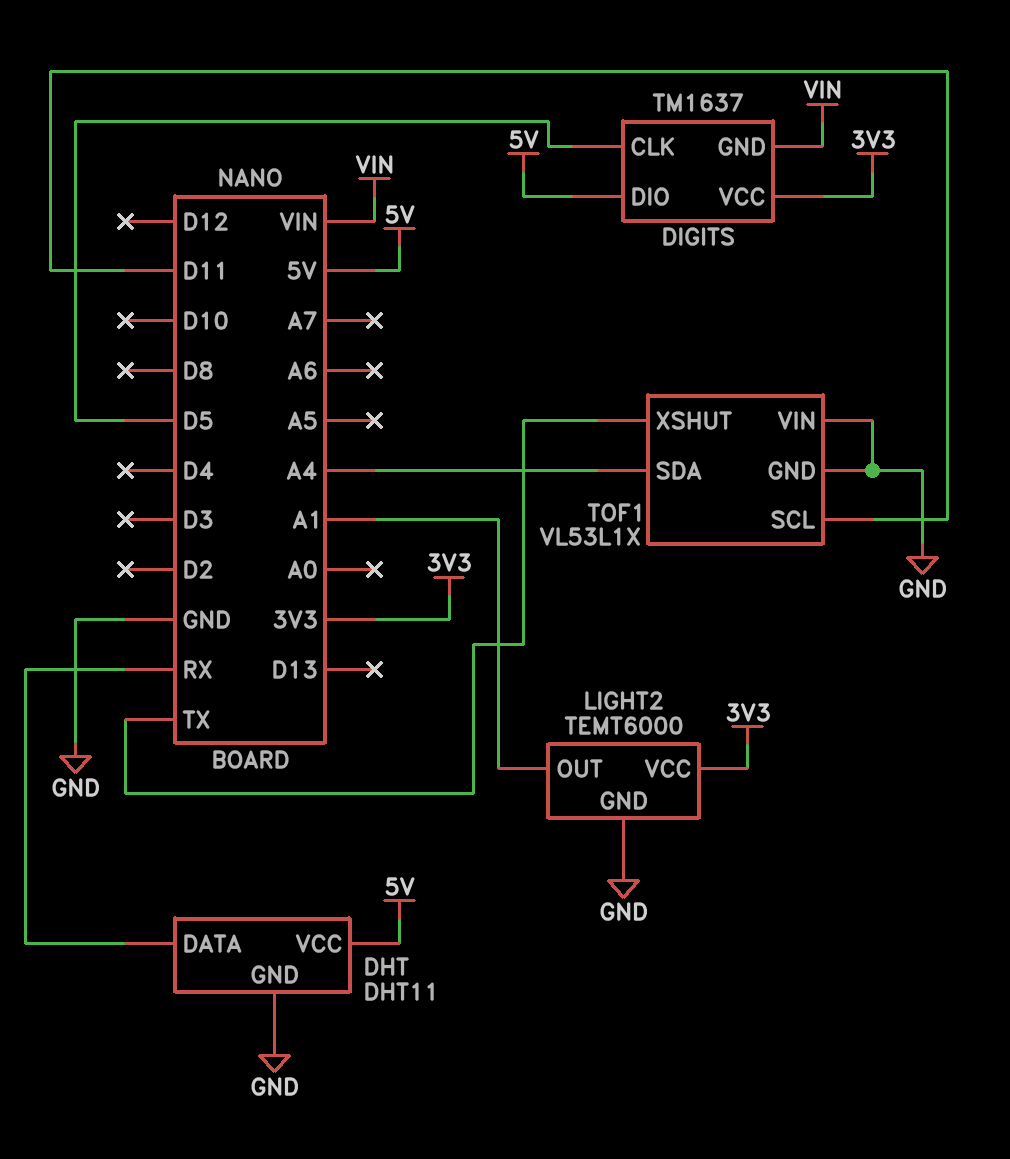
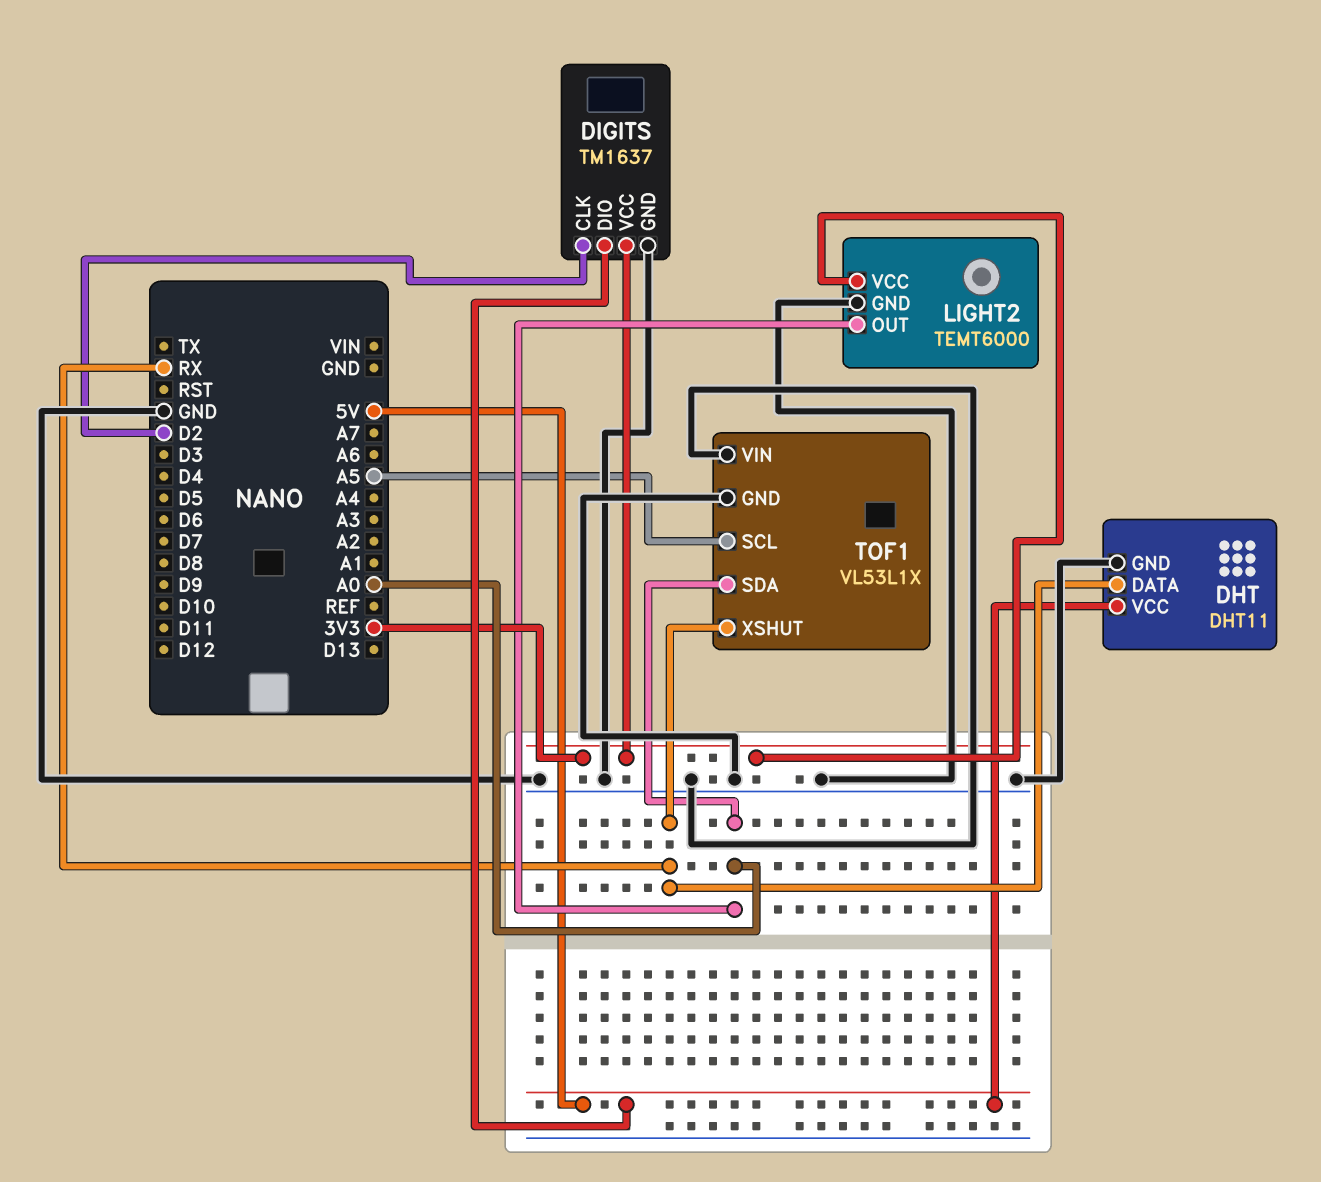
DIGITS pin CLK: D5 -> D2
DIGITS pin GND: VIN -> GND
LIGHT2 pin OUT: A1 -> A0
TOF1 pin SCL: D11 -> A5
TOF1 pin SDA: A4 -> A0
TOF1 pin XSHUT: TX -> RX

